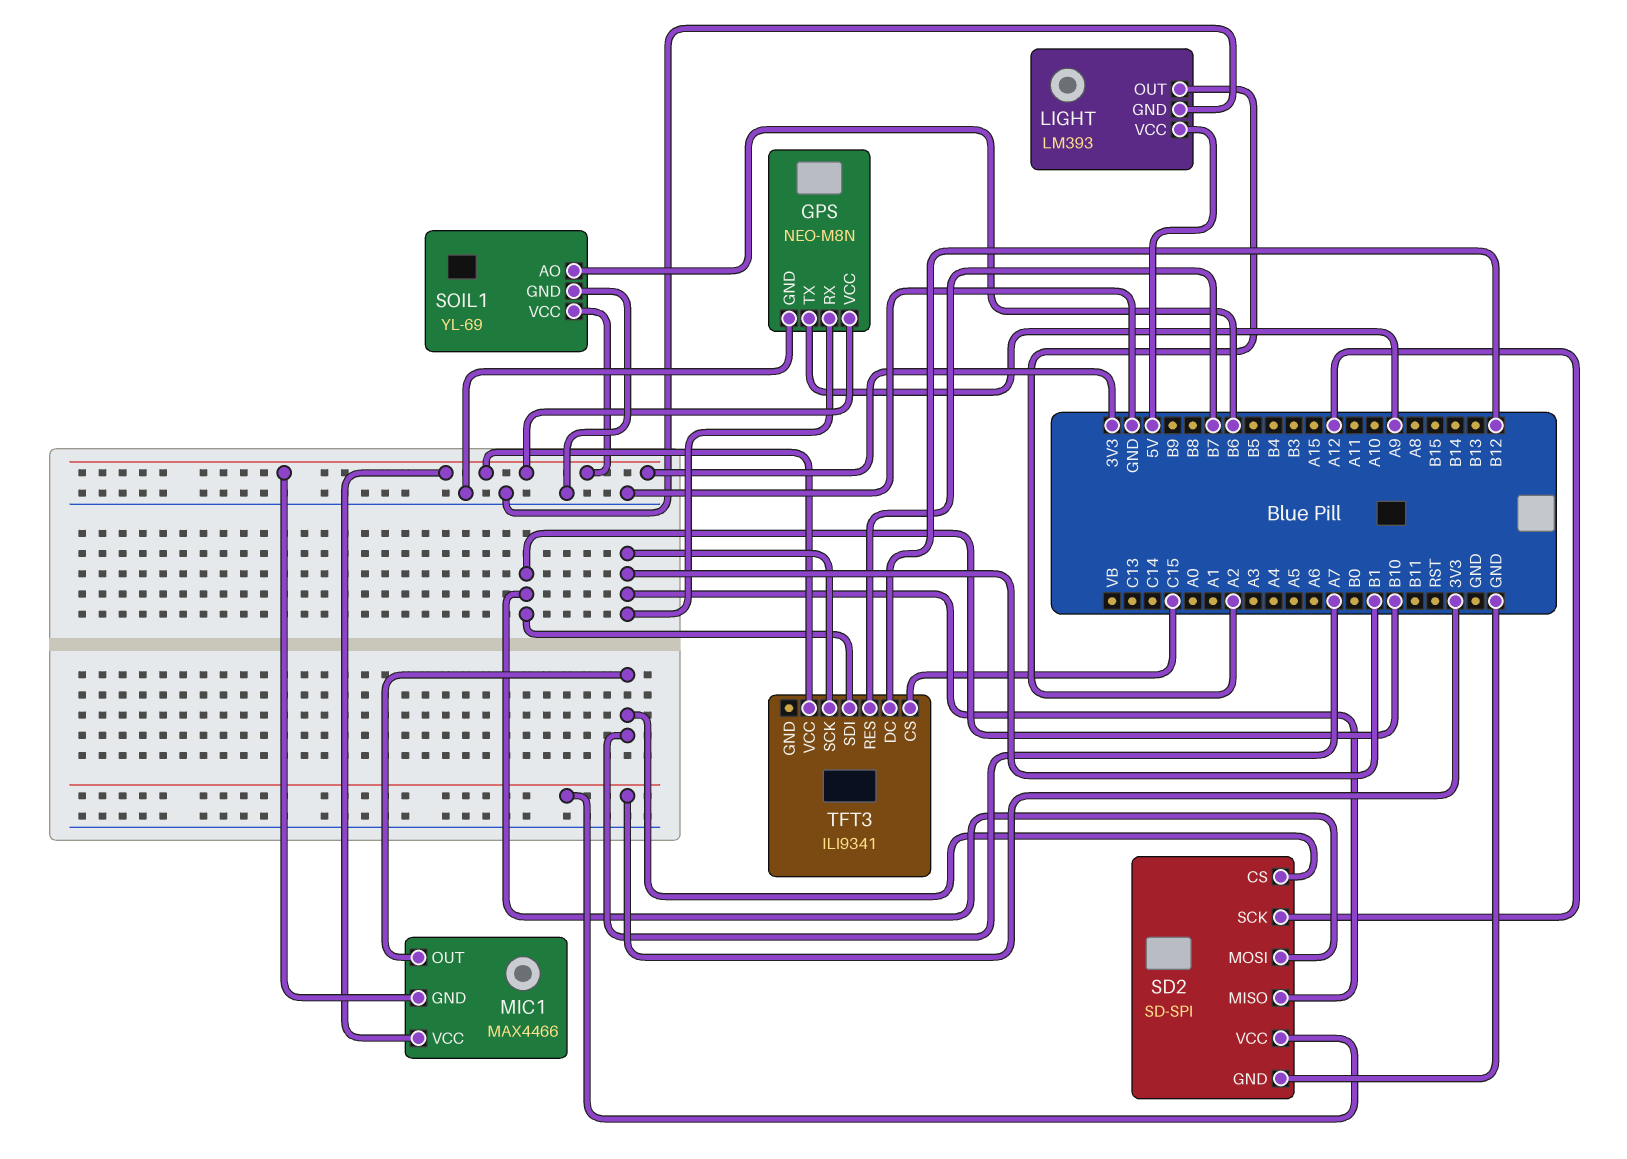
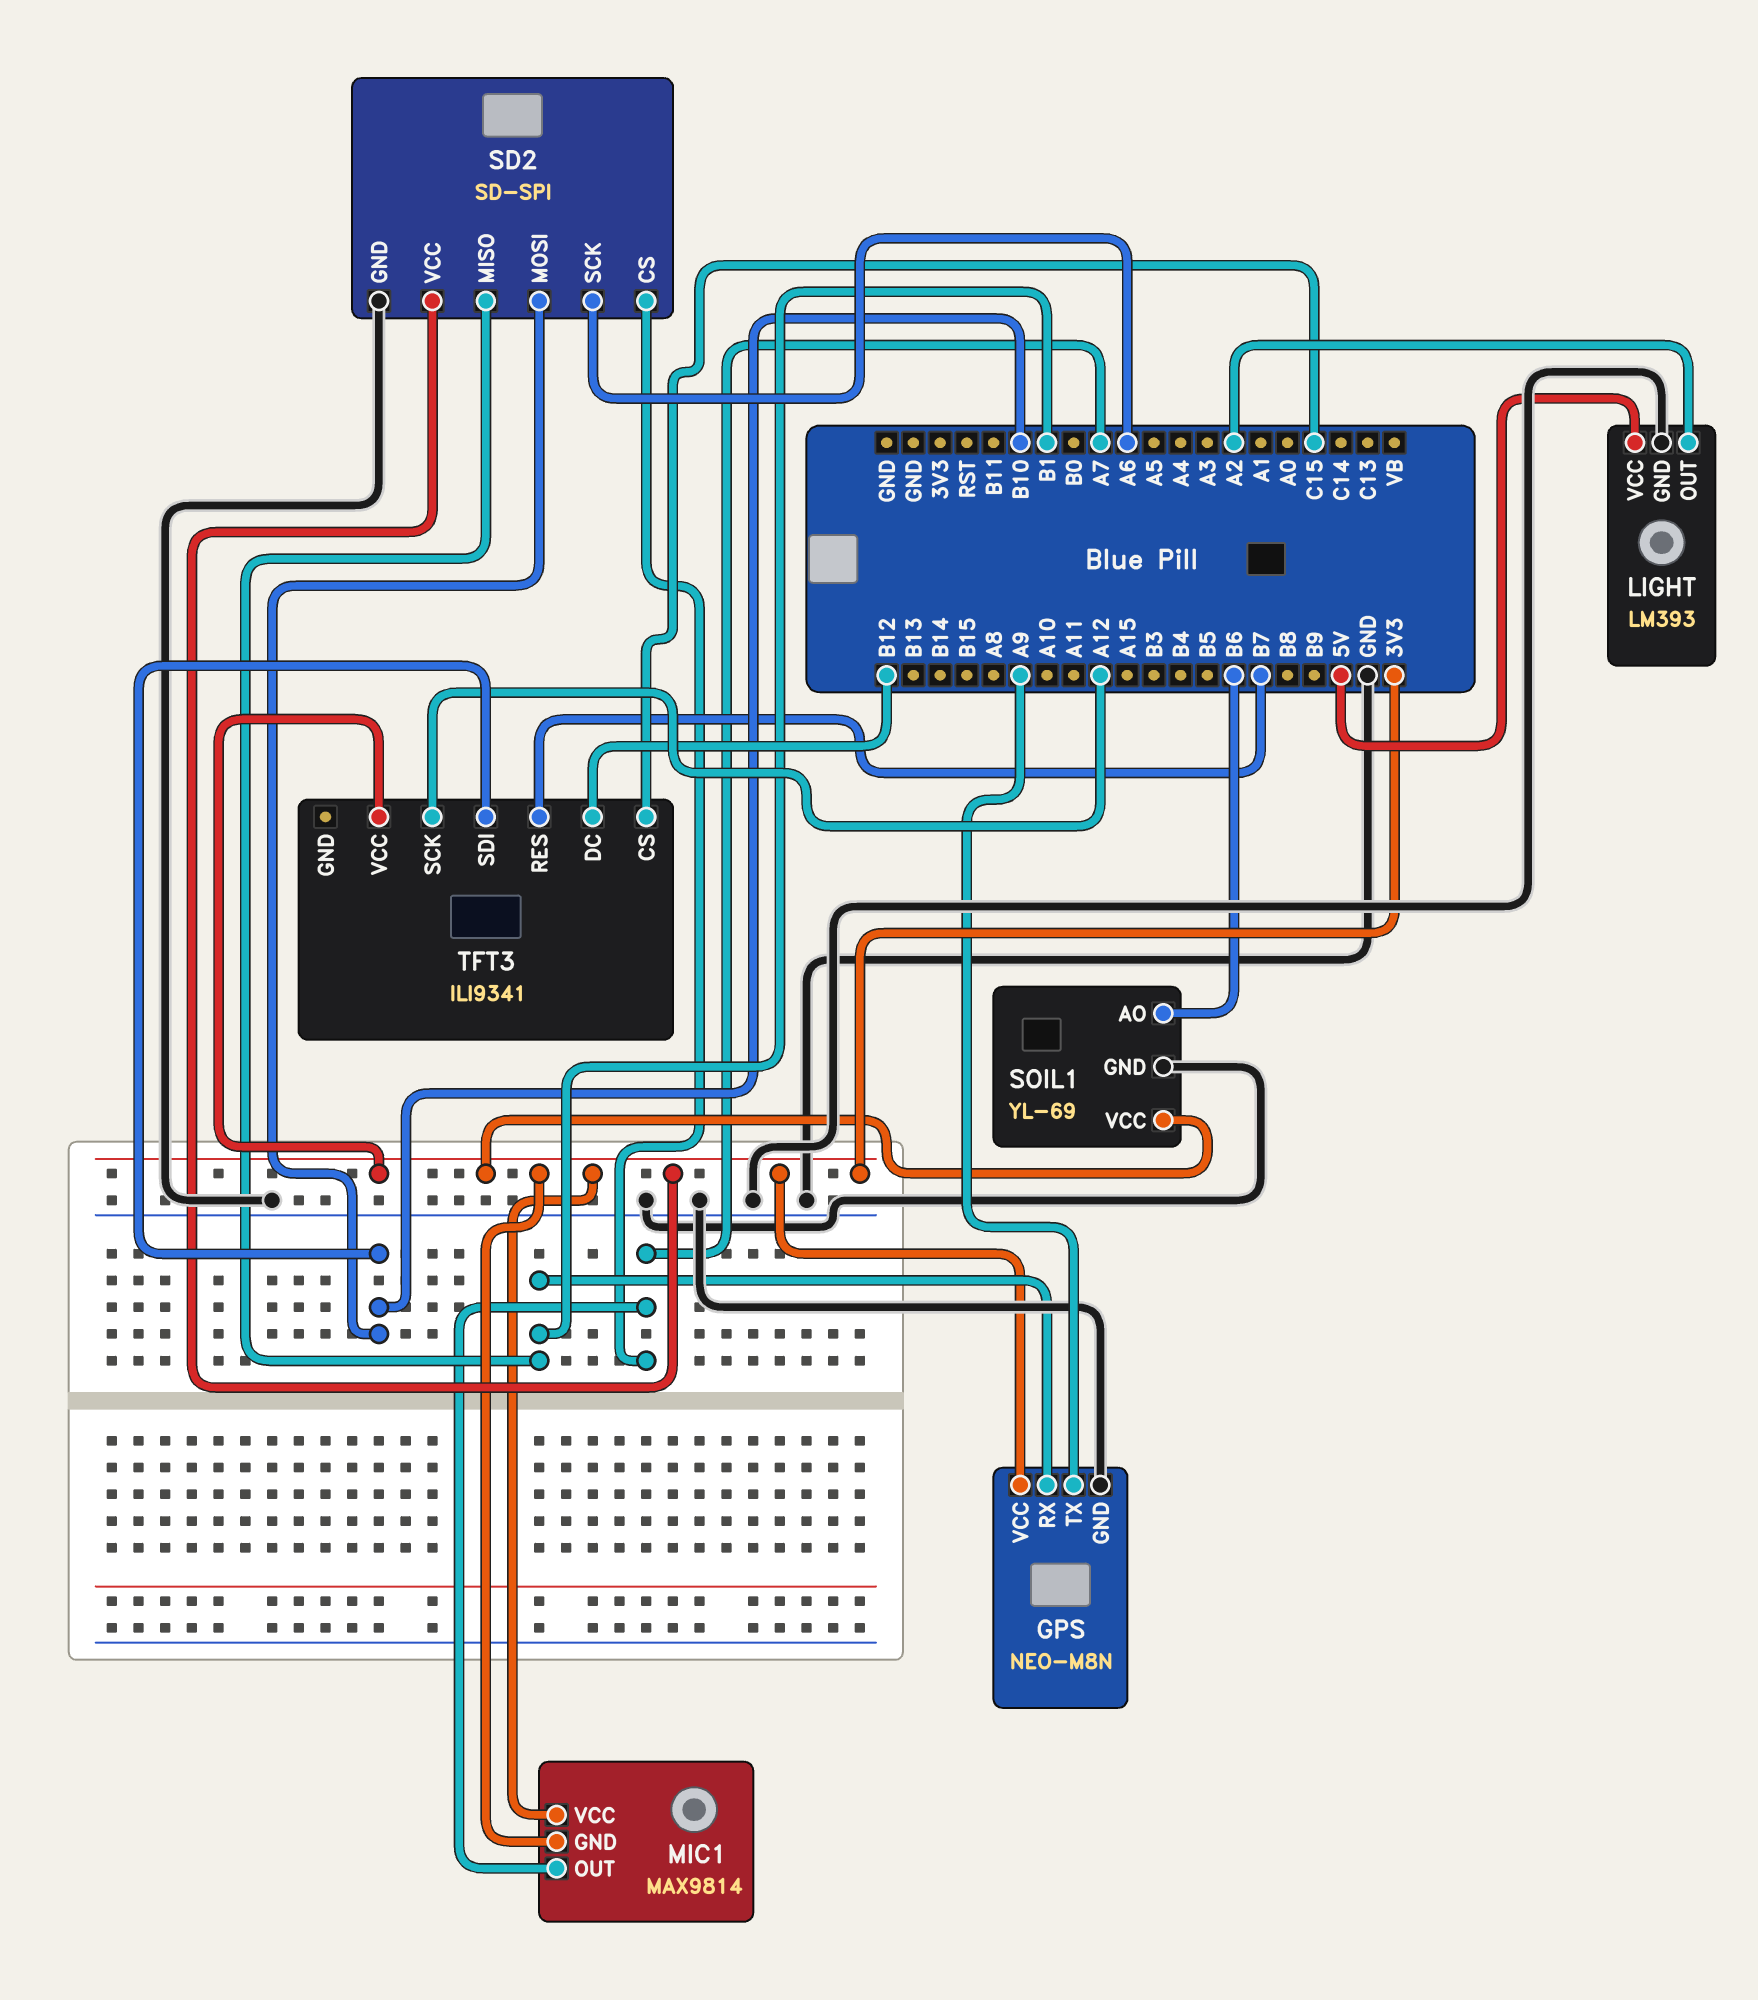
MIC1: MAX4466 -> MAX9814
SD2 pin SCK: A12 -> A6
TFT3 pin SCK: B1 -> A12

